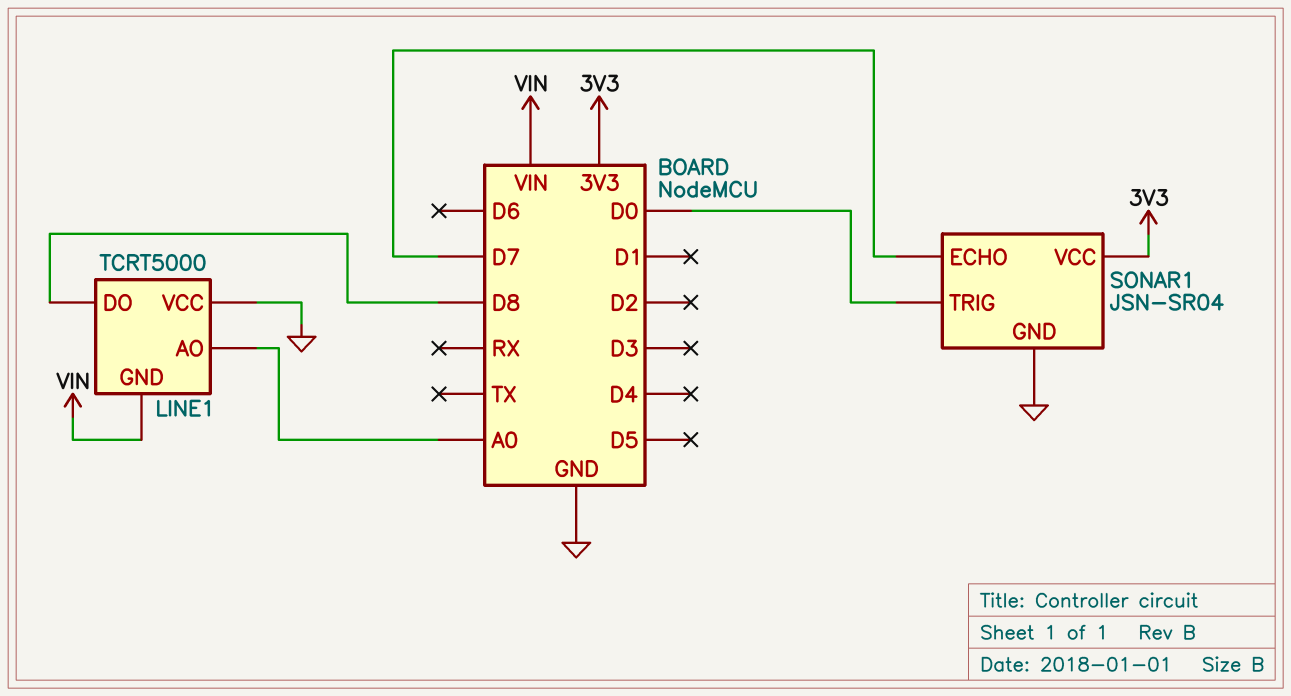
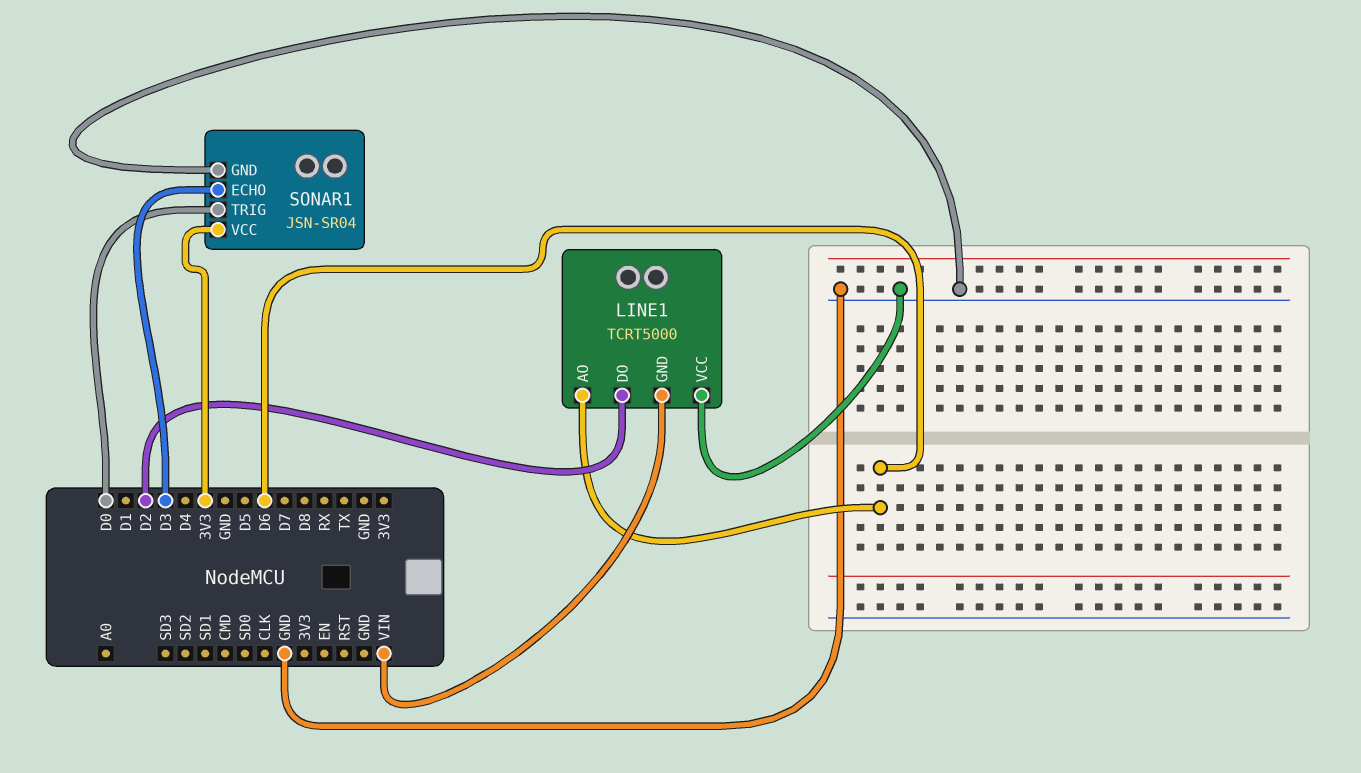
LINE1 pin AO: A0 -> D6
LINE1 pin DO: D8 -> D2
SONAR1 pin ECHO: D7 -> D3

